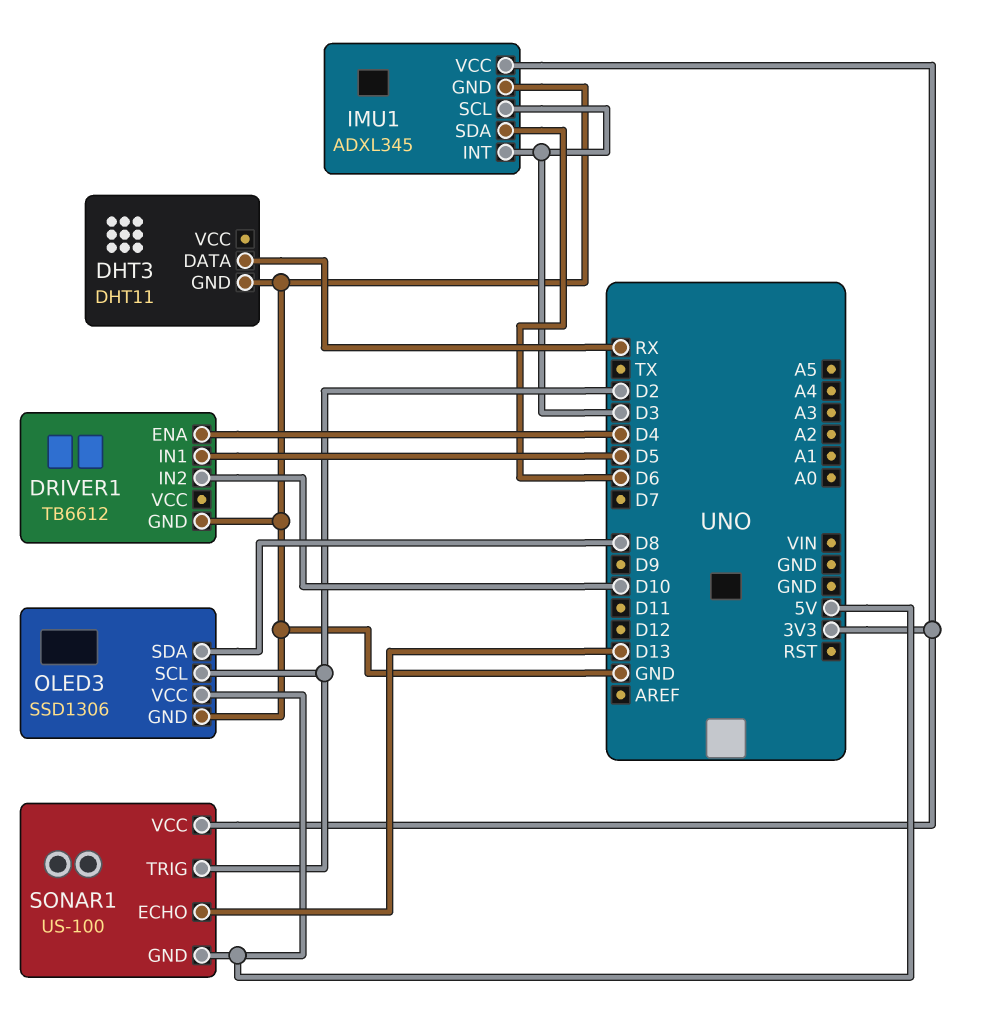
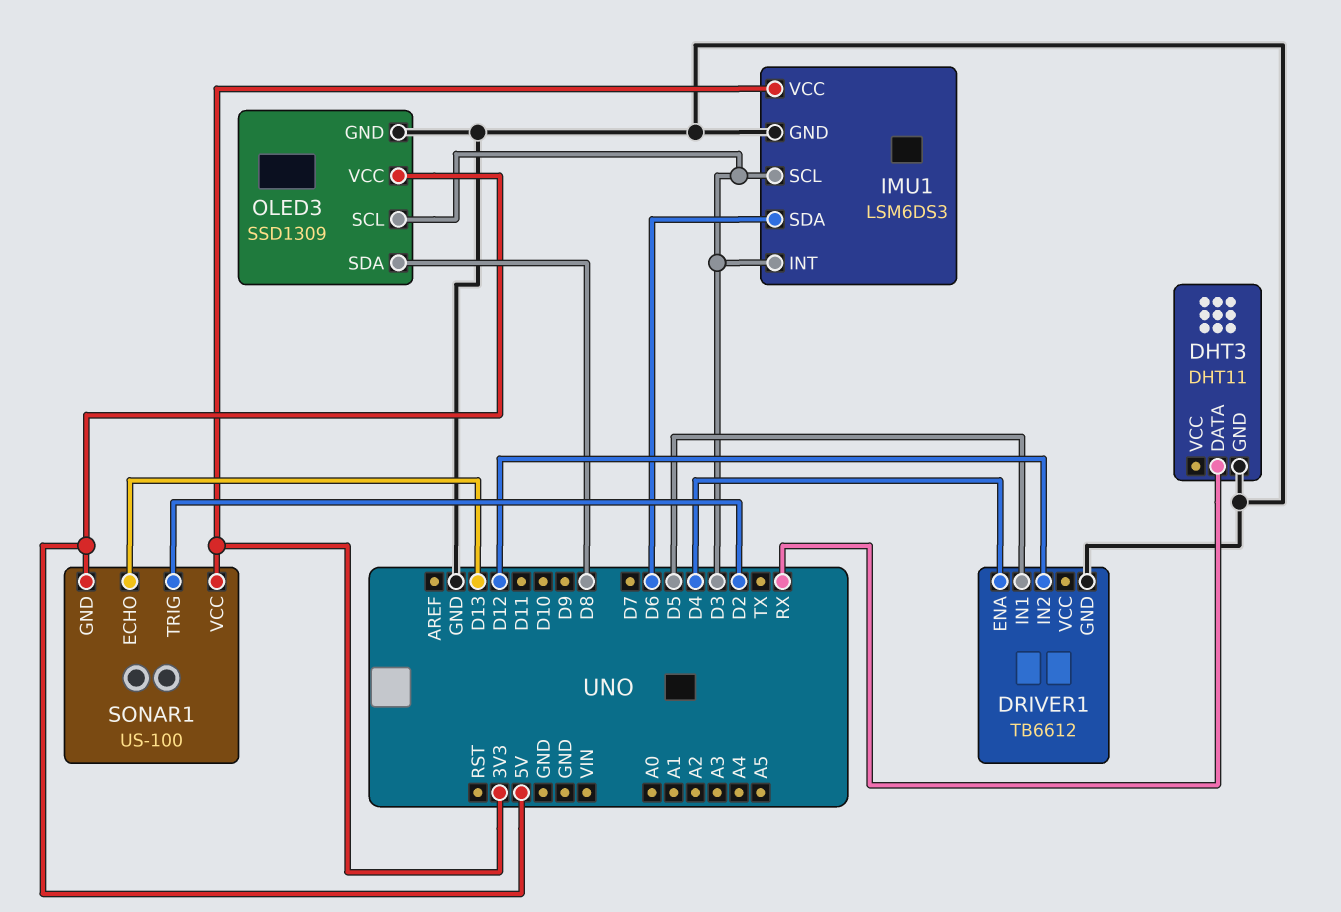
DRIVER1 pin IN2: D10 -> D12
IMU1: ADXL345 -> LSM6DS3
OLED3: SSD1306 -> SSD1309
OLED3 pin SCL: D2 -> D3

